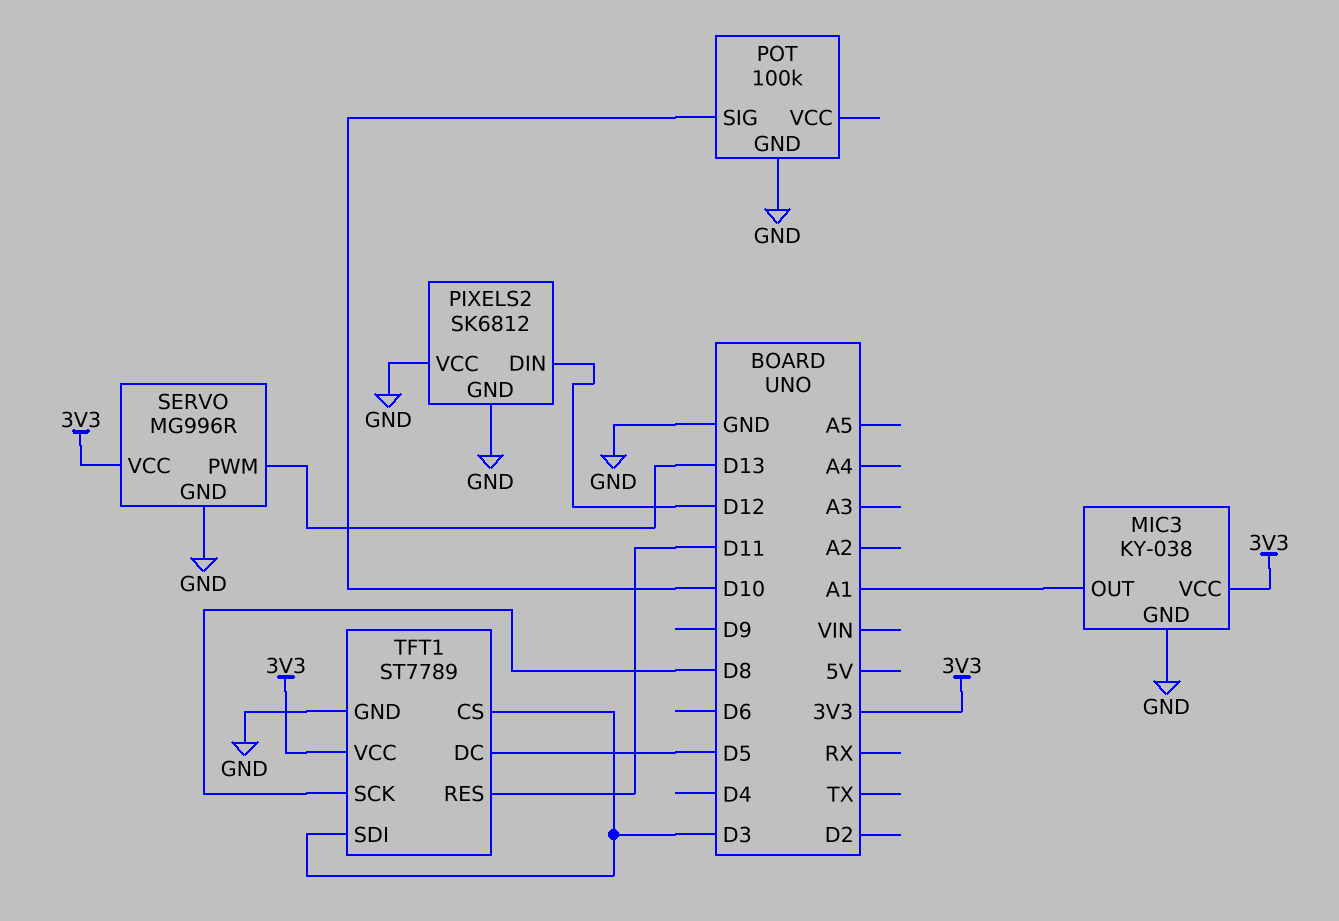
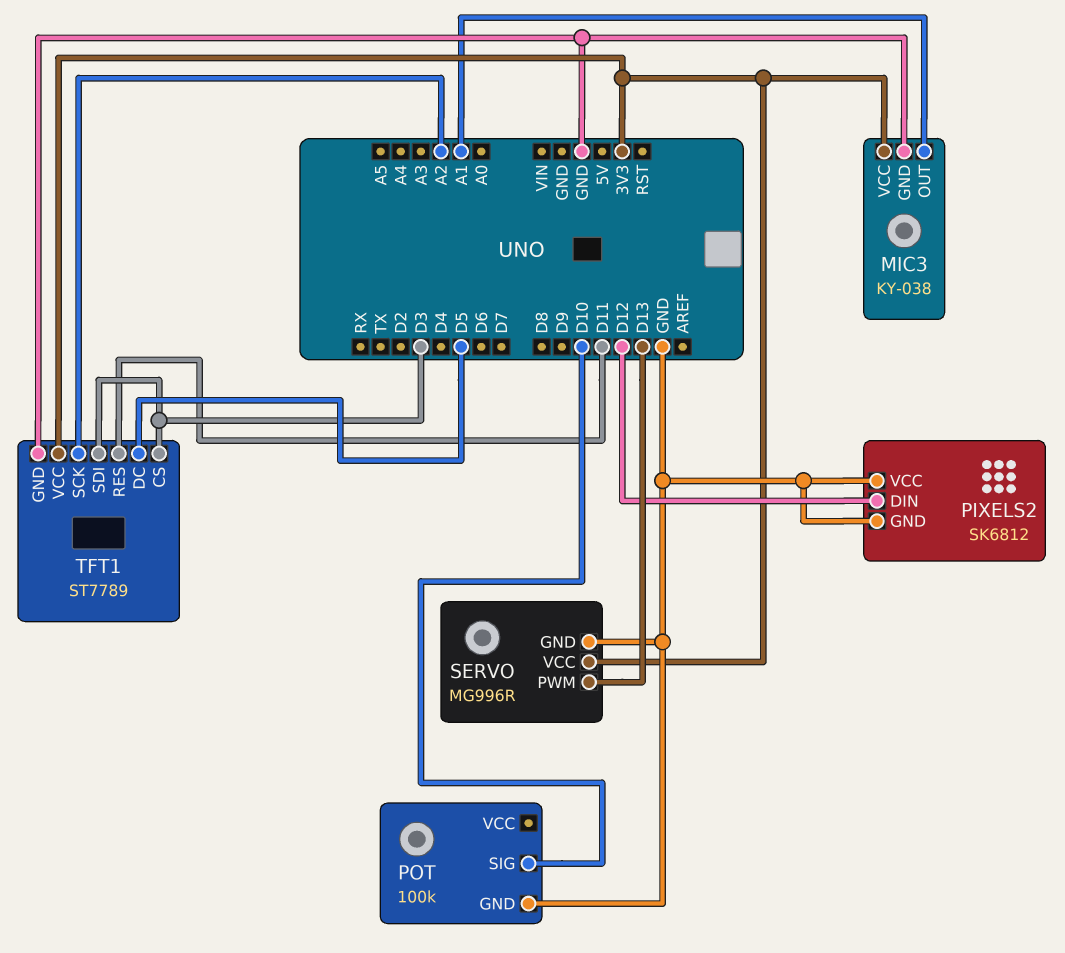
TFT1 pin SCK: D8 -> A2

